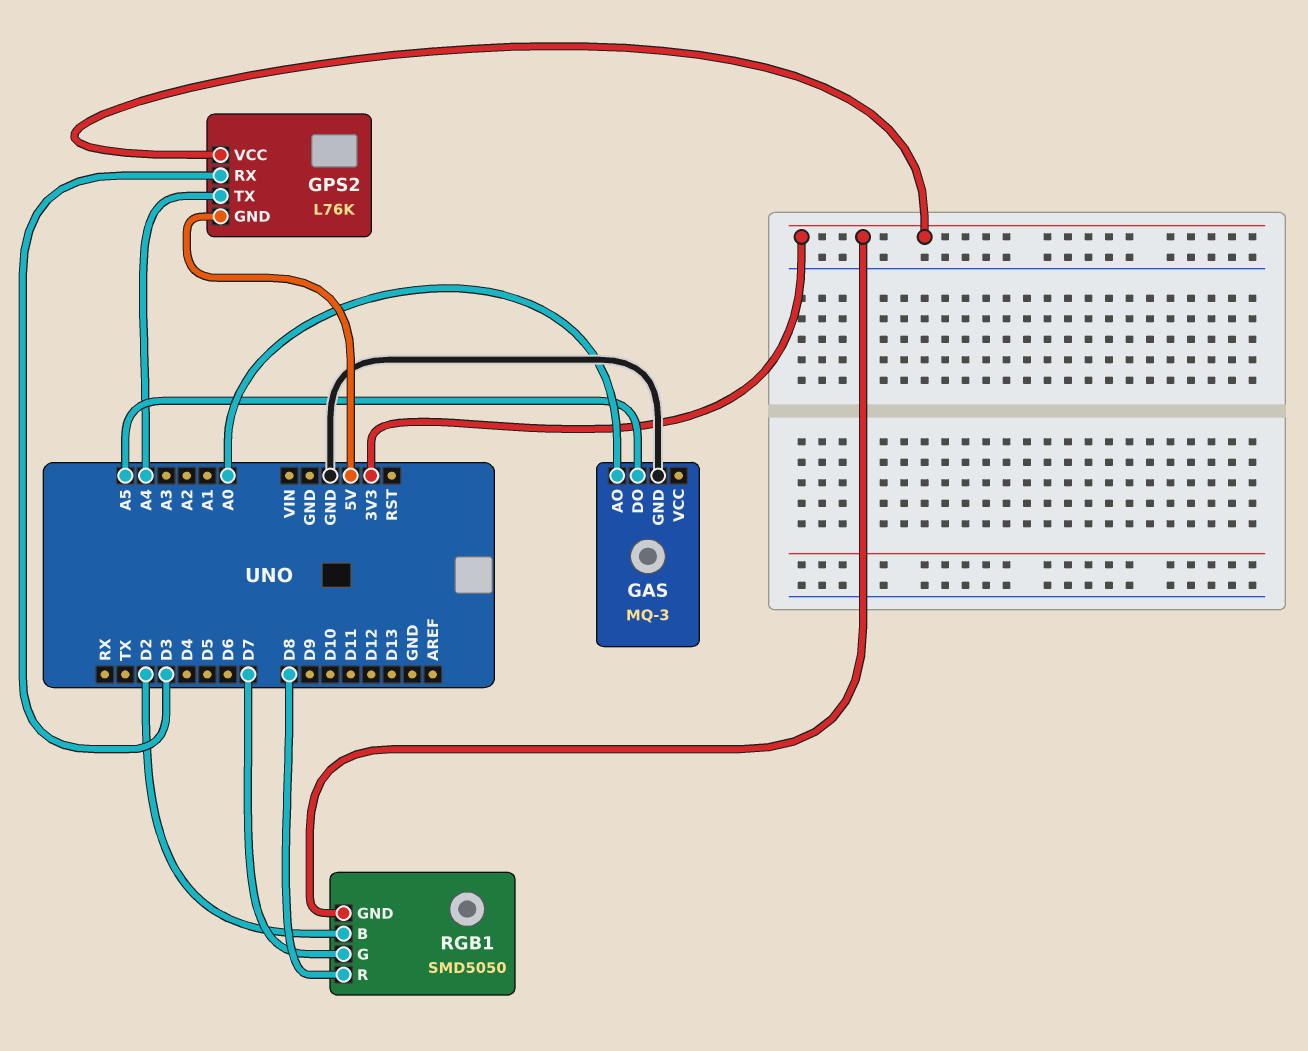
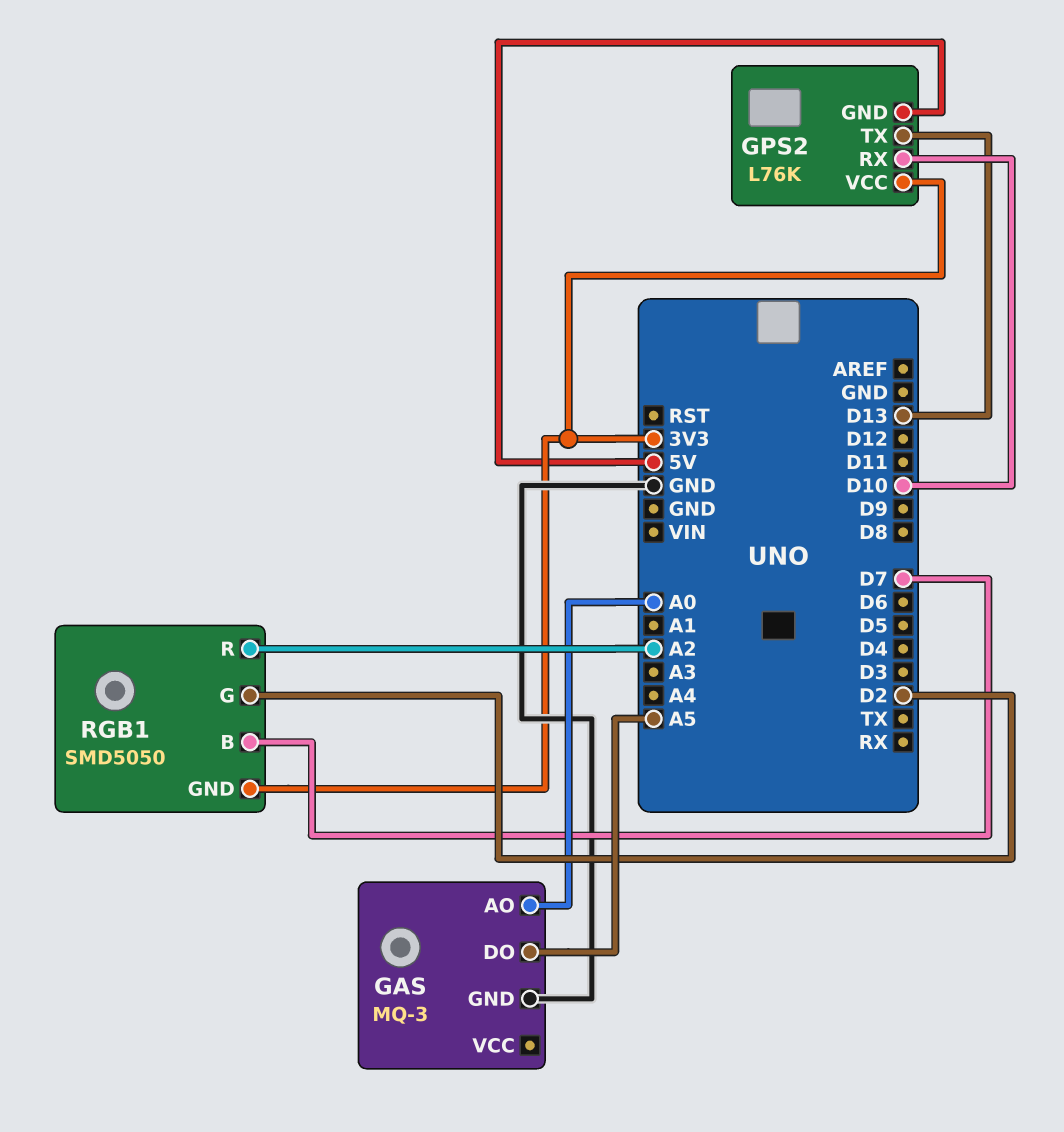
GPS2 pin RX: D3 -> D10
GPS2 pin TX: A4 -> D13
RGB1 pin B: D2 -> D7
RGB1 pin G: D7 -> D2
RGB1 pin R: D8 -> A2

